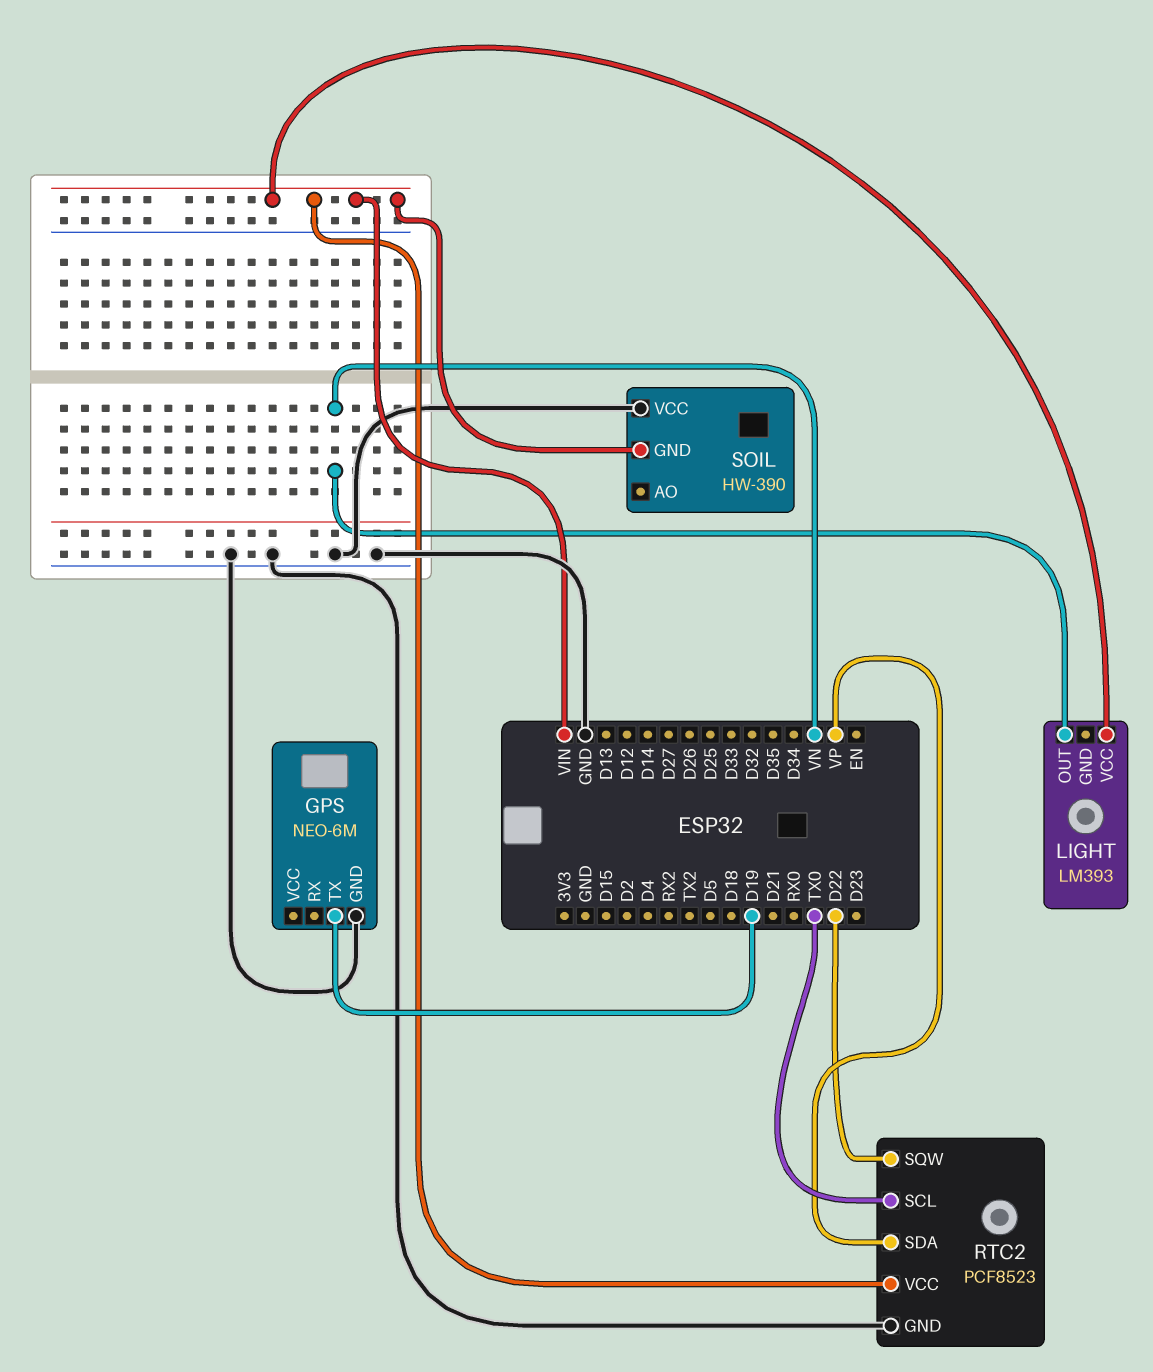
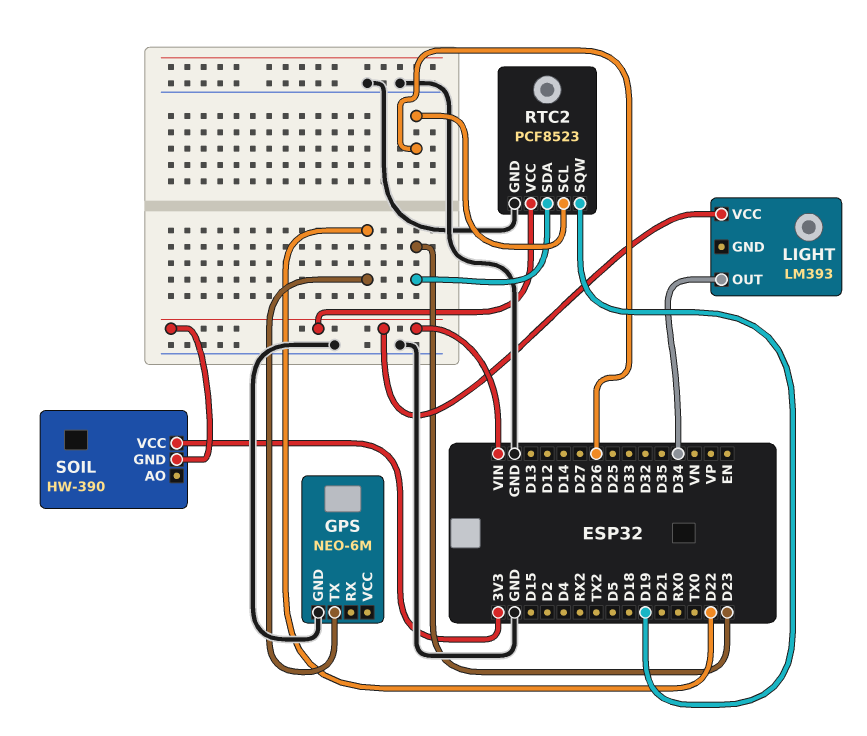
GPS pin TX: D19 -> D22
LIGHT pin OUT: VN -> D34
RTC2 pin SCL: TX0 -> D26
RTC2 pin SDA: VP -> D23
RTC2 pin SQW: D22 -> D19
SOIL pin VCC: GND -> 3V3

